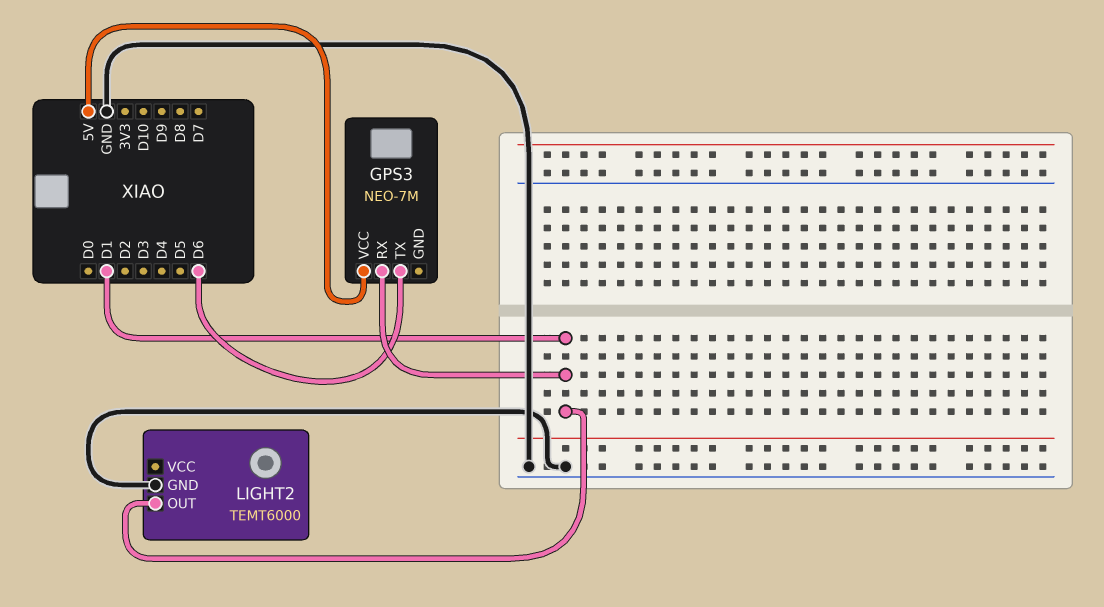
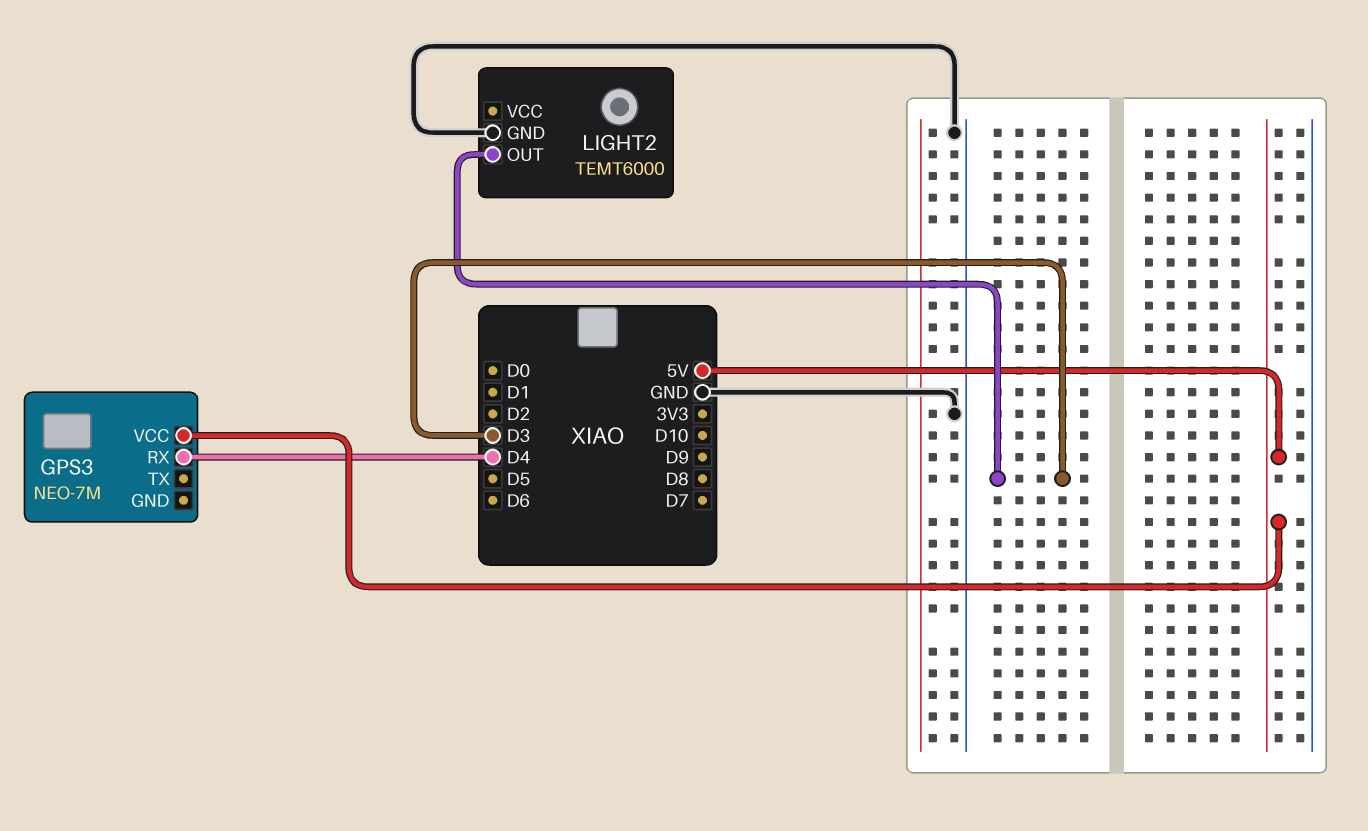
GPS3 pin RX: D1 -> D4
GPS3 pin TX: D6 -> none
LIGHT2 pin OUT: D1 -> D3

